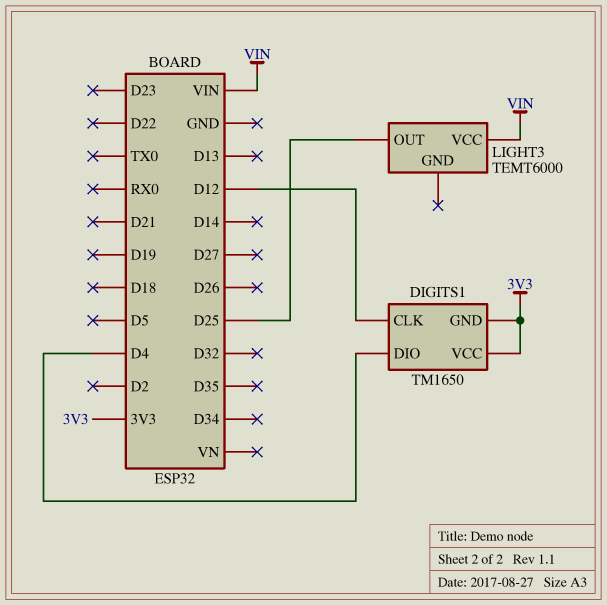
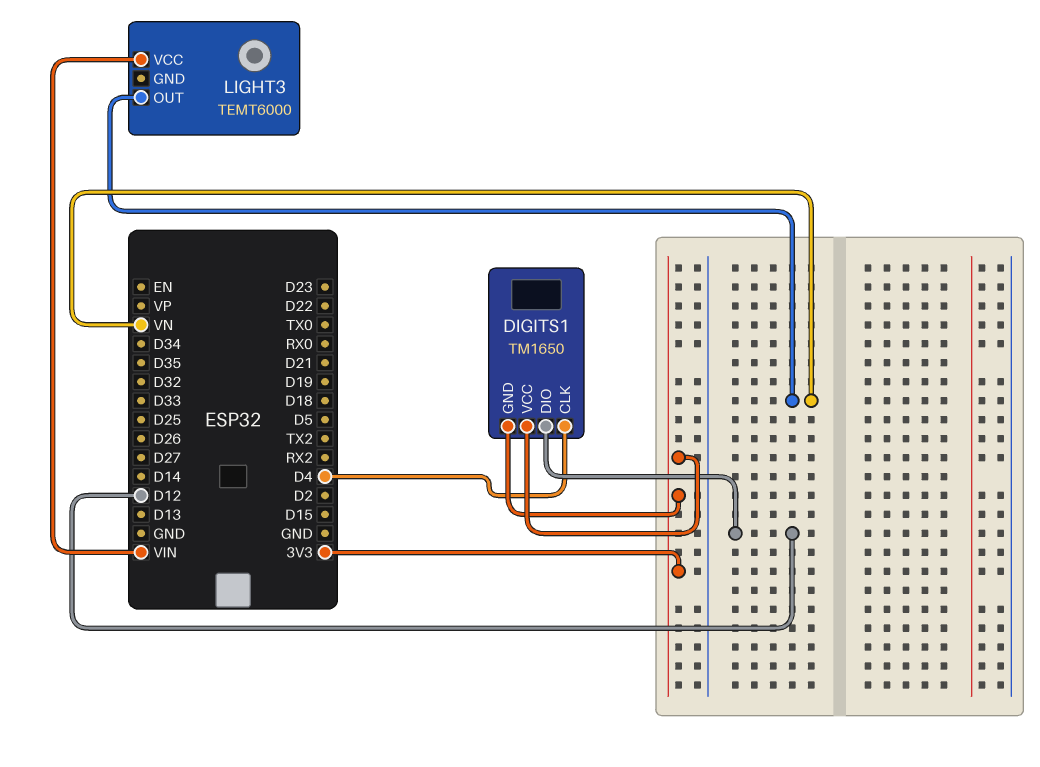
DIGITS1 pin CLK: D12 -> D4
DIGITS1 pin DIO: D4 -> D12
LIGHT3 pin OUT: D25 -> VN

